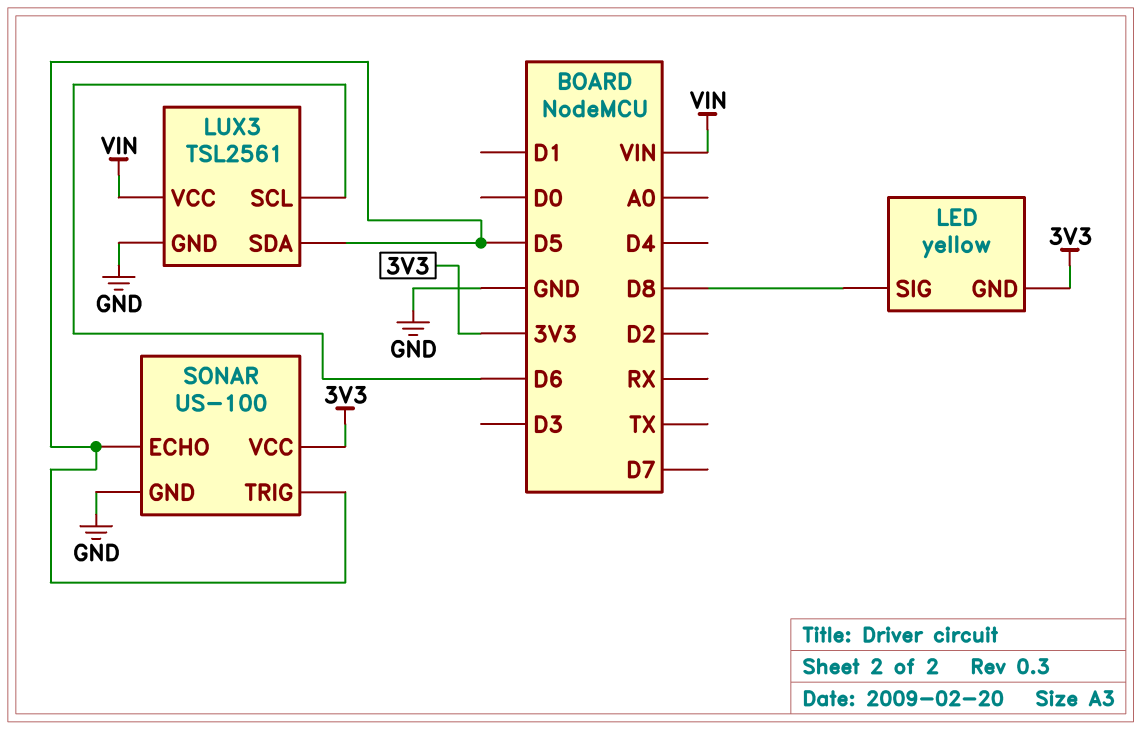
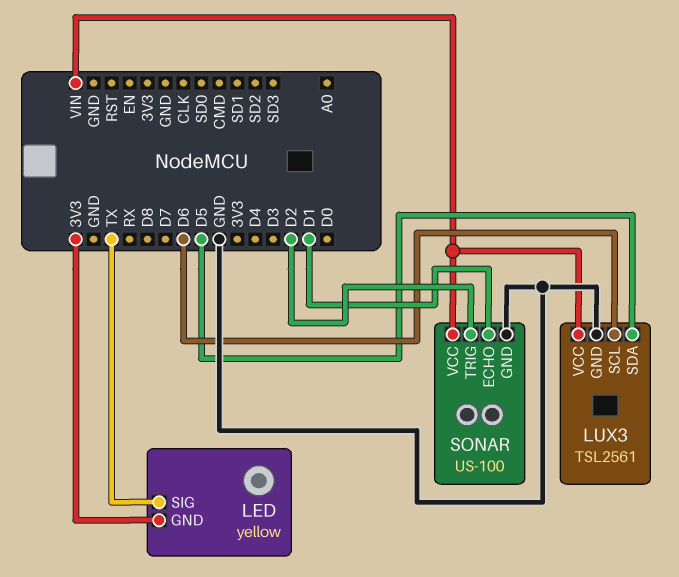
LED pin SIG: D8 -> TX
SONAR pin ECHO: D5 -> D1
SONAR pin TRIG: D5 -> D2
SONAR pin VCC: 3V3 -> VIN

